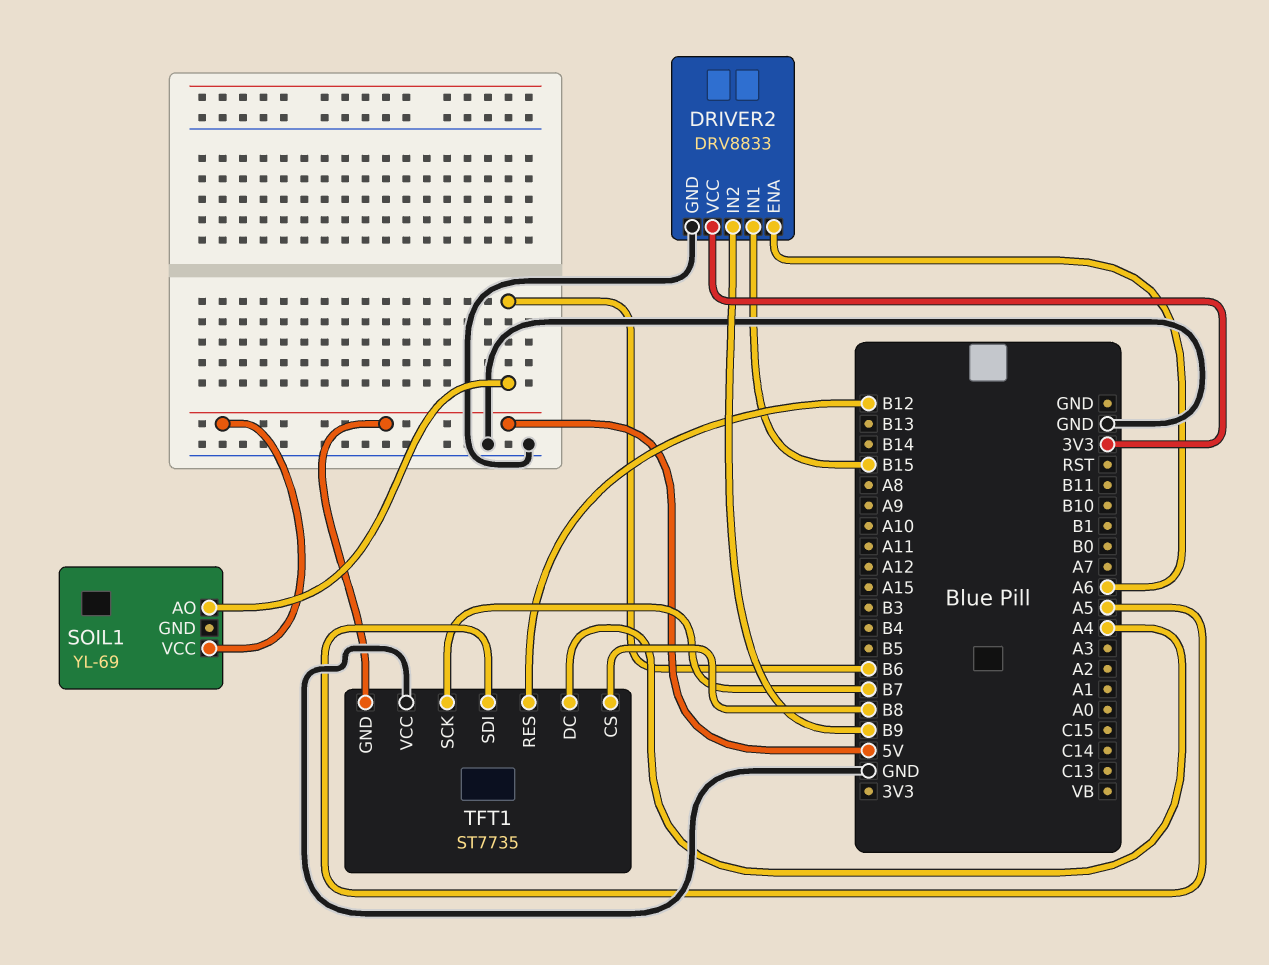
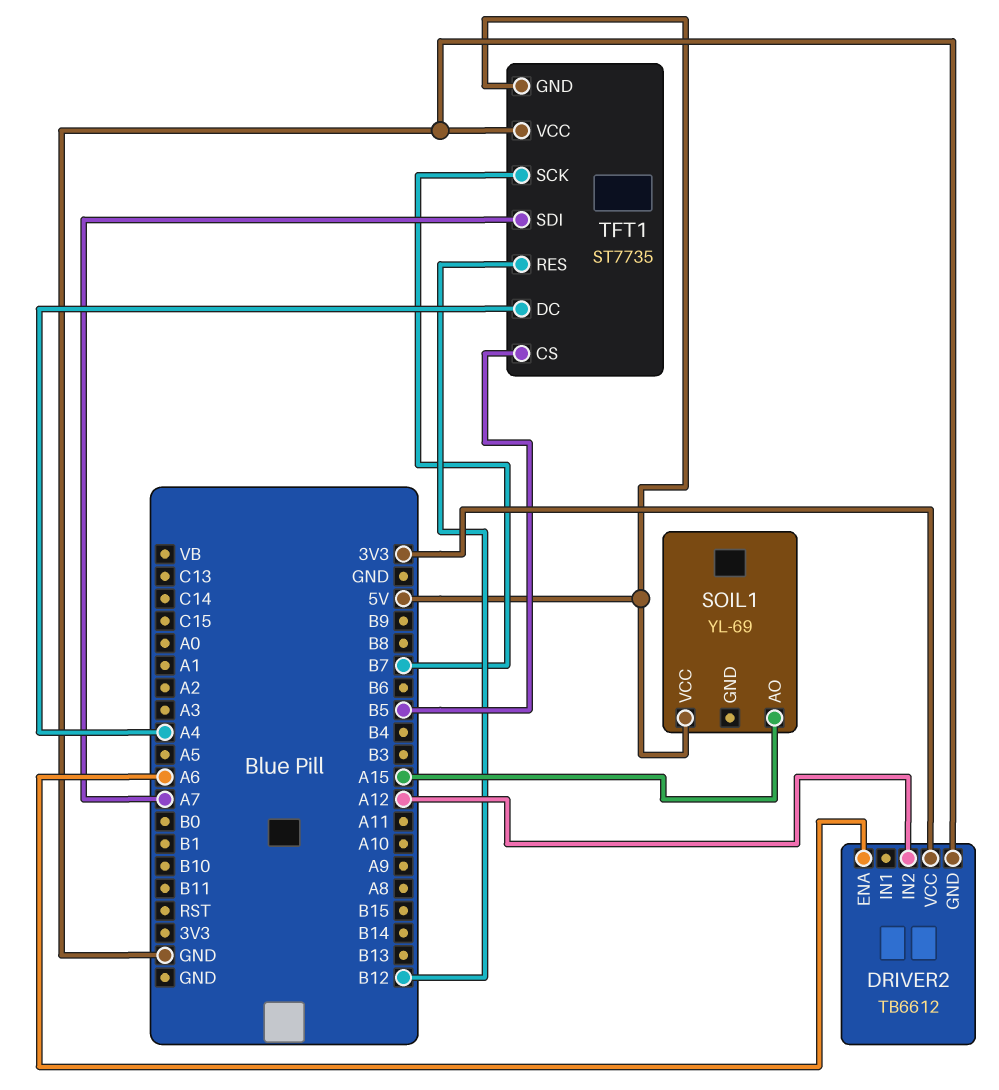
DRIVER2: DRV8833 -> TB6612
DRIVER2 pin IN1: B15 -> none
DRIVER2 pin IN2: B9 -> A12
SOIL1 pin AO: B6 -> A15
TFT1 pin CS: B8 -> B5
TFT1 pin SDI: A5 -> A7

